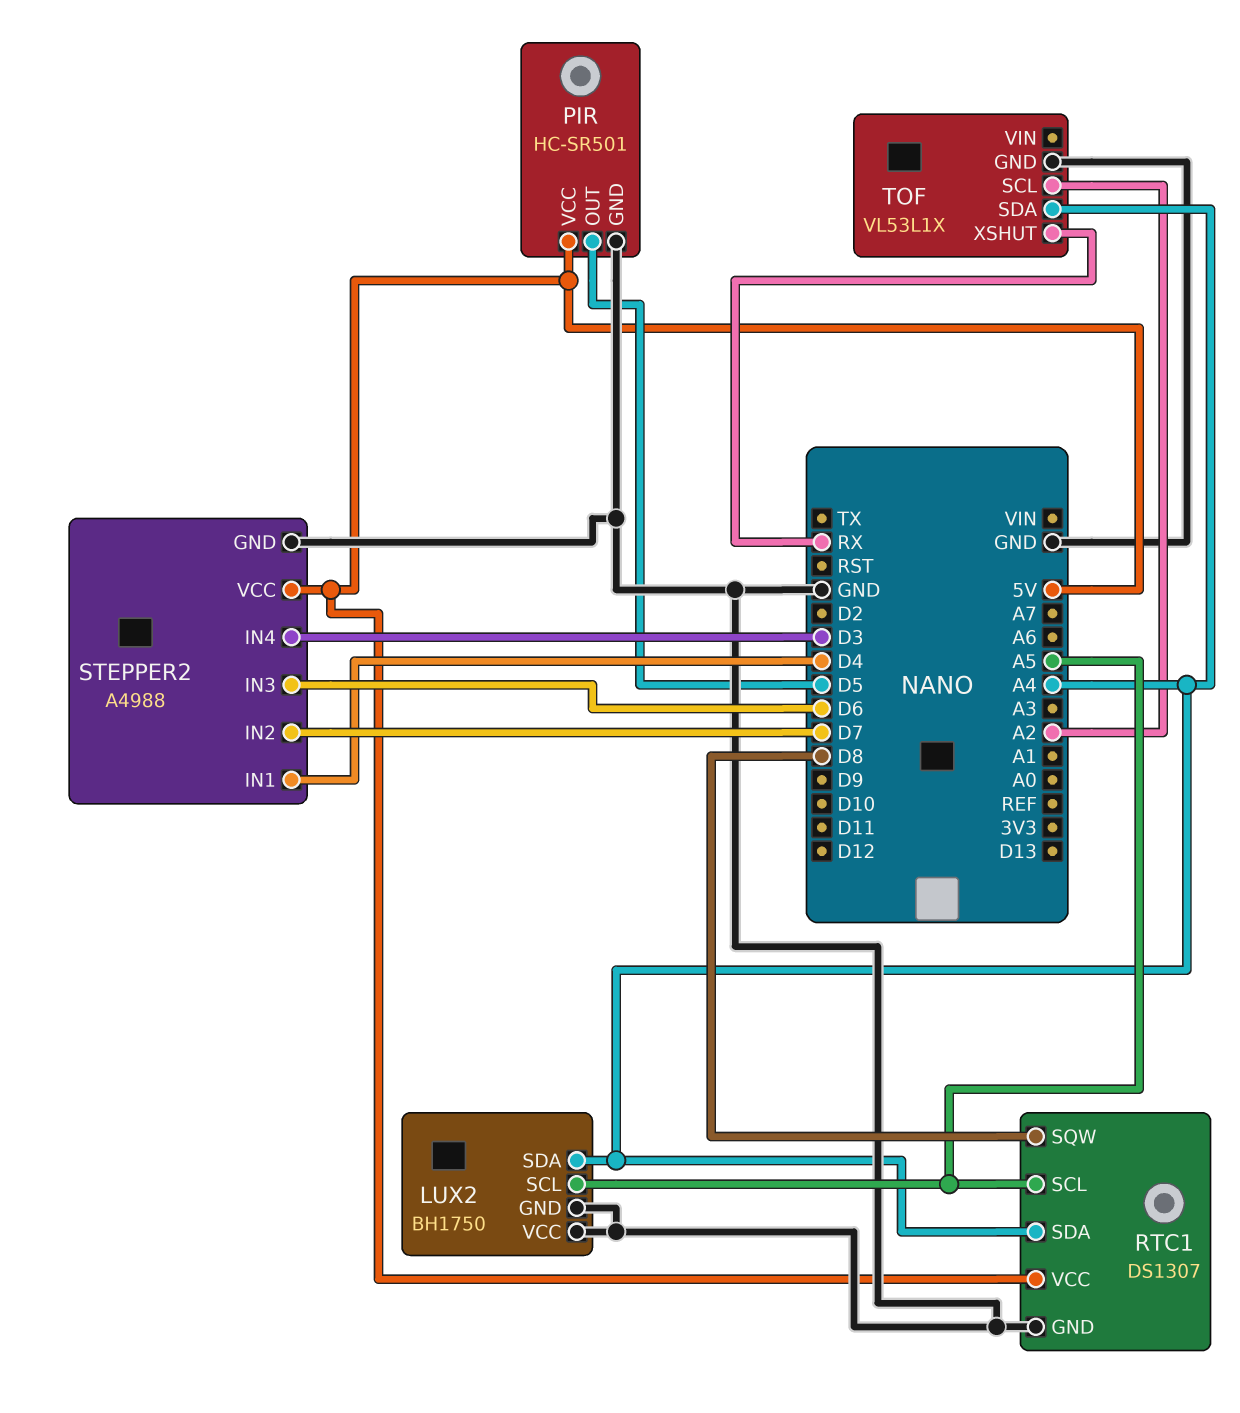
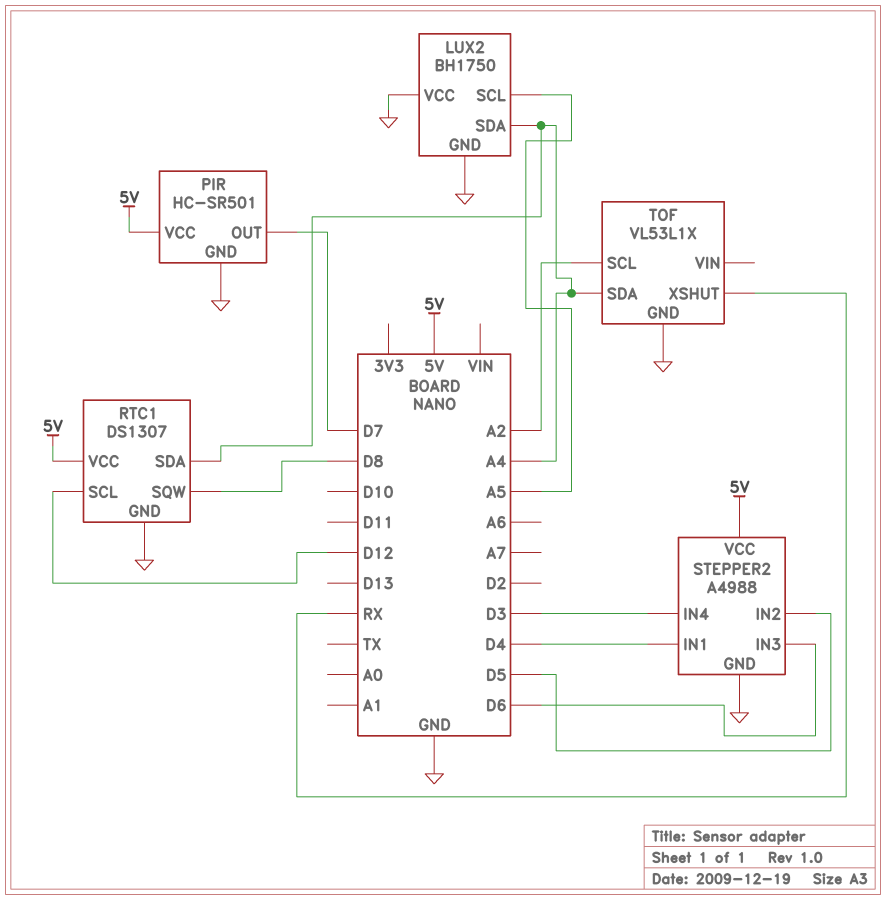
PIR pin OUT: D5 -> D7
RTC1 pin SCL: A5 -> D12
STEPPER2 pin IN2: D7 -> D5

